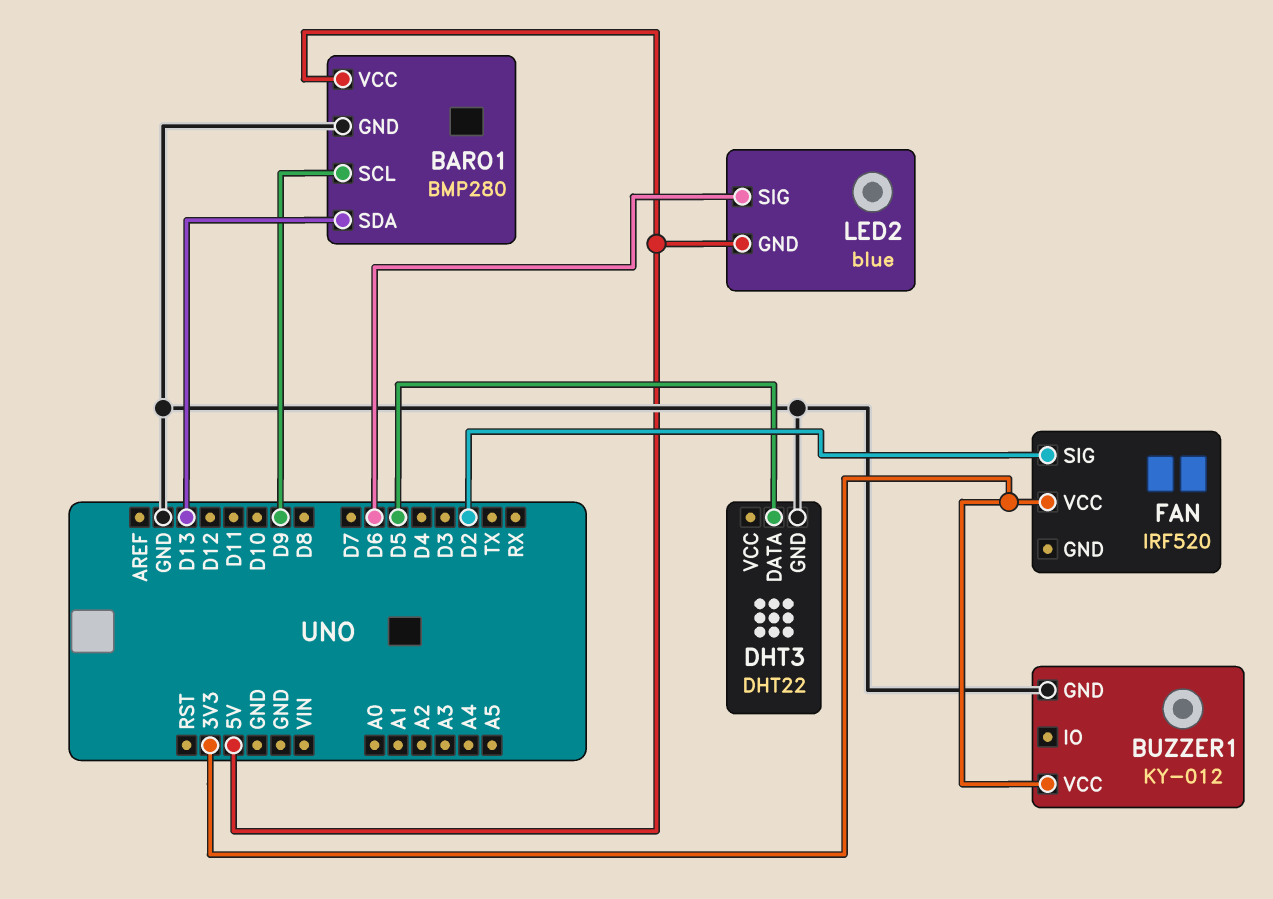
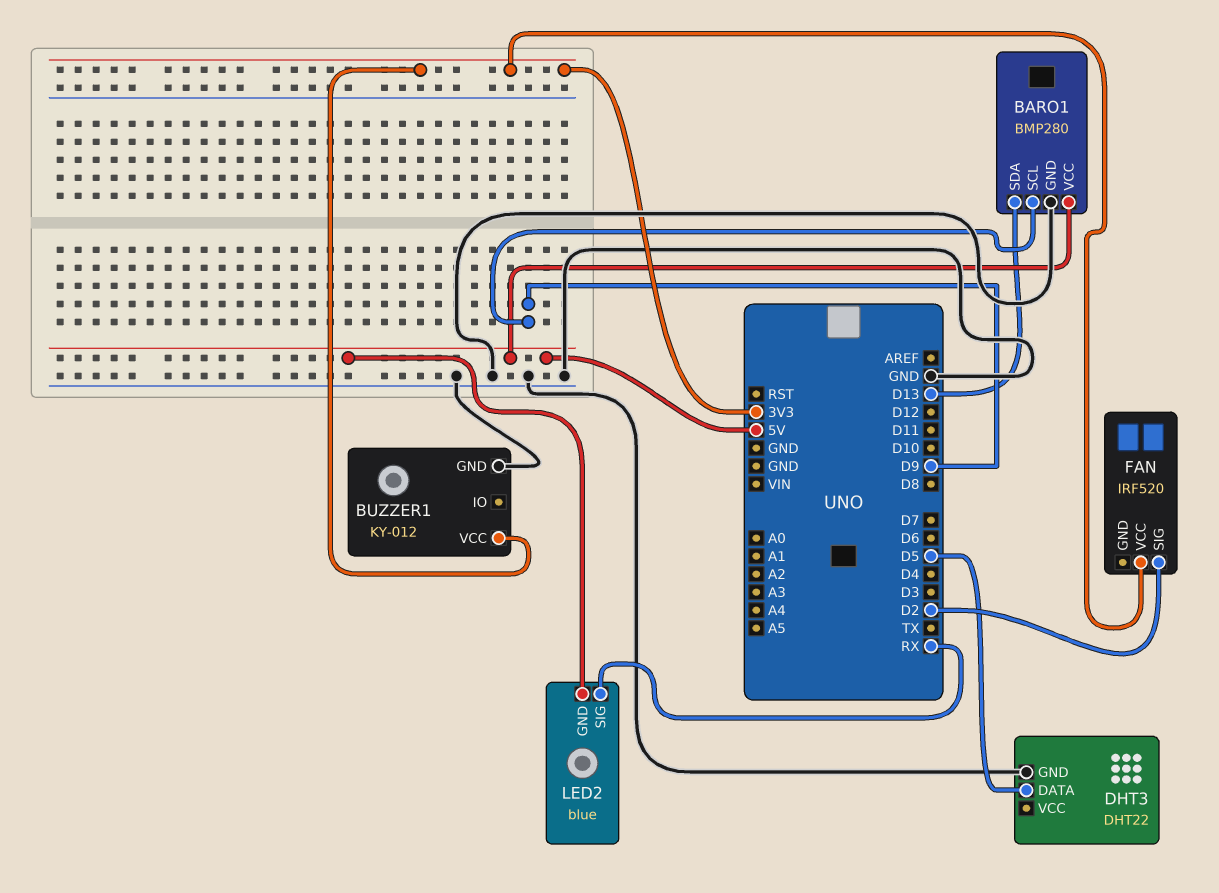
LED2 pin SIG: D6 -> RX

